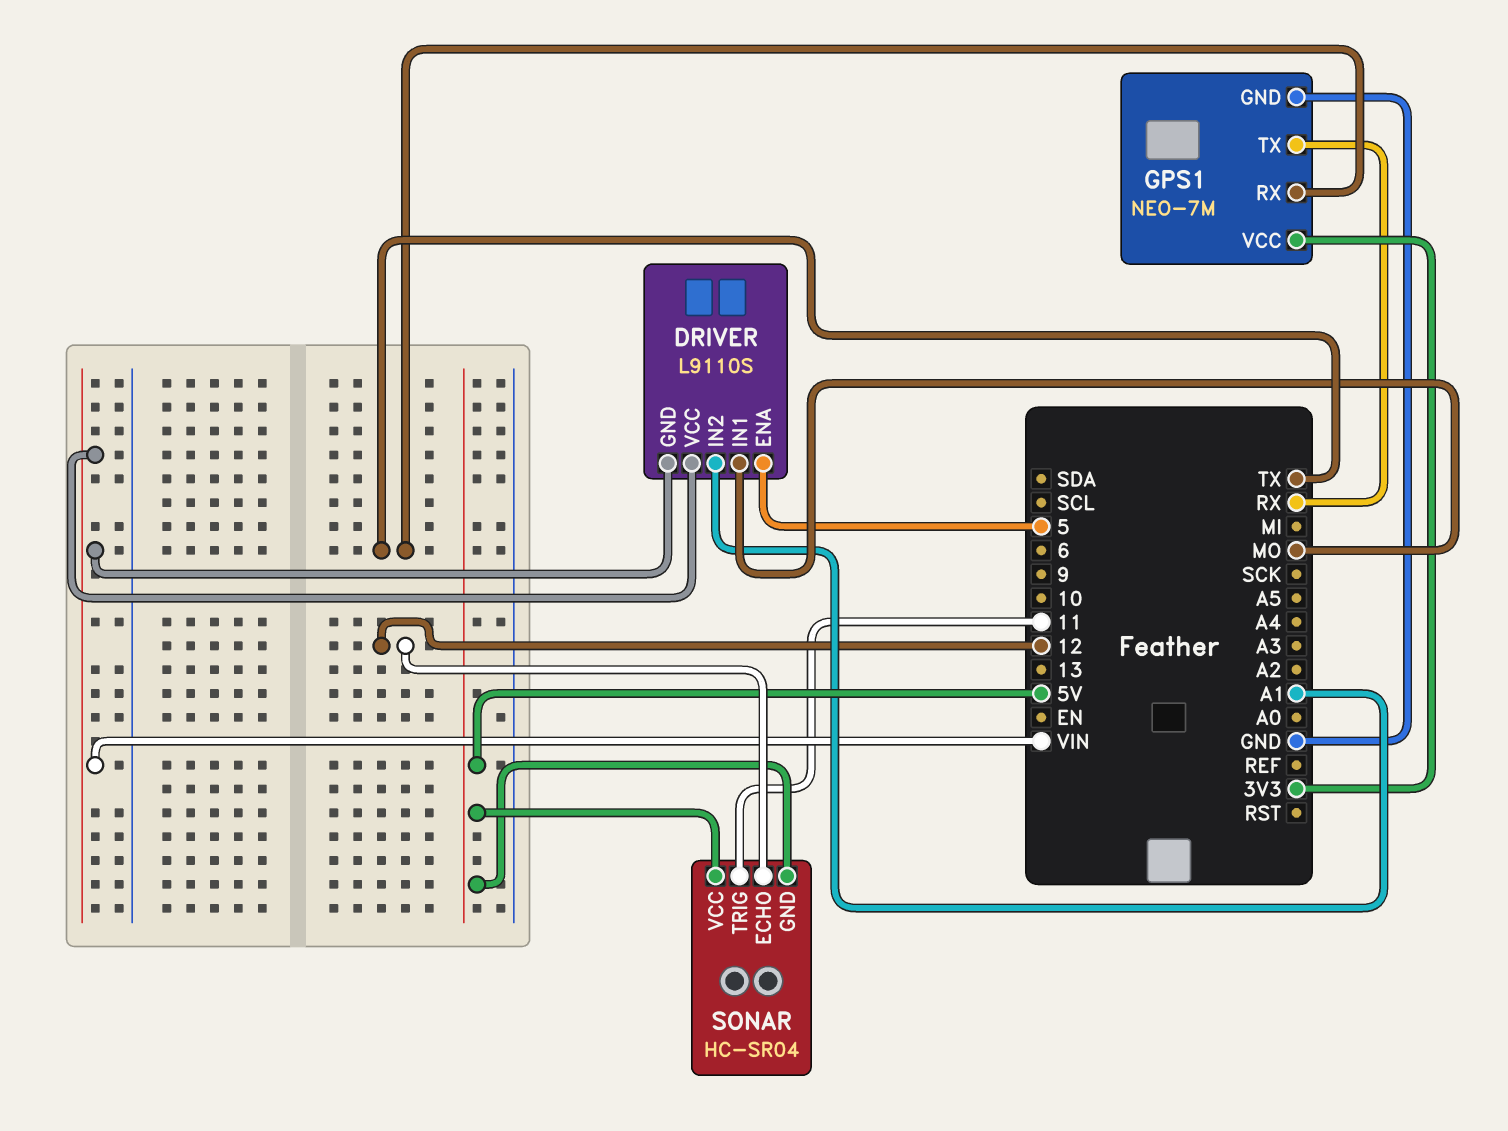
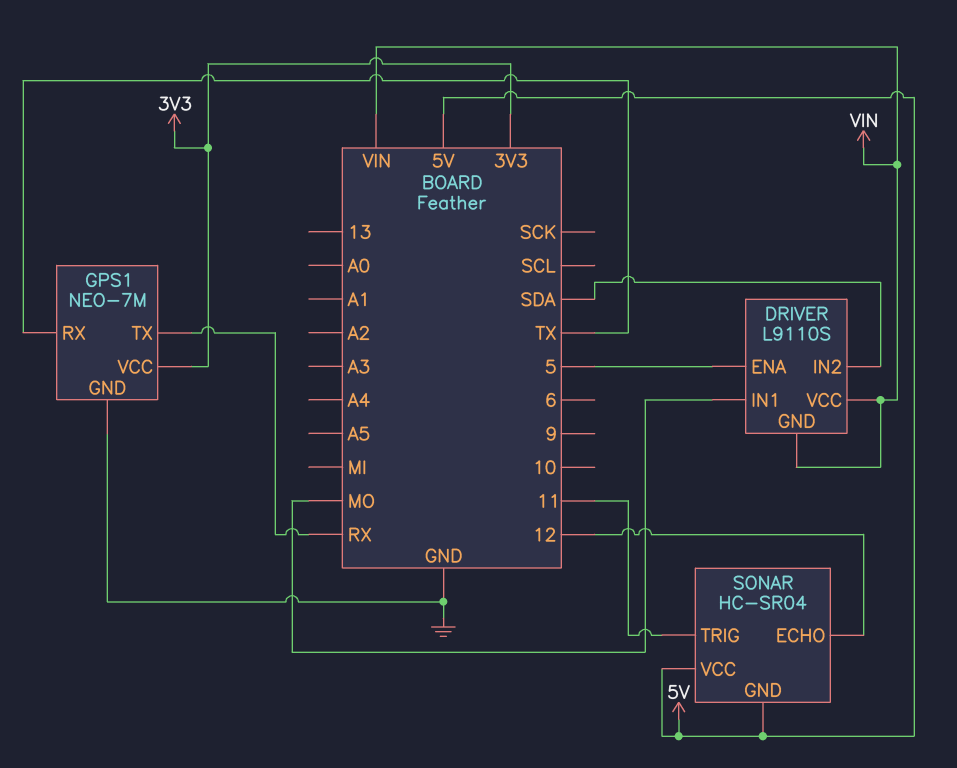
DRIVER pin IN2: A1 -> SDA

